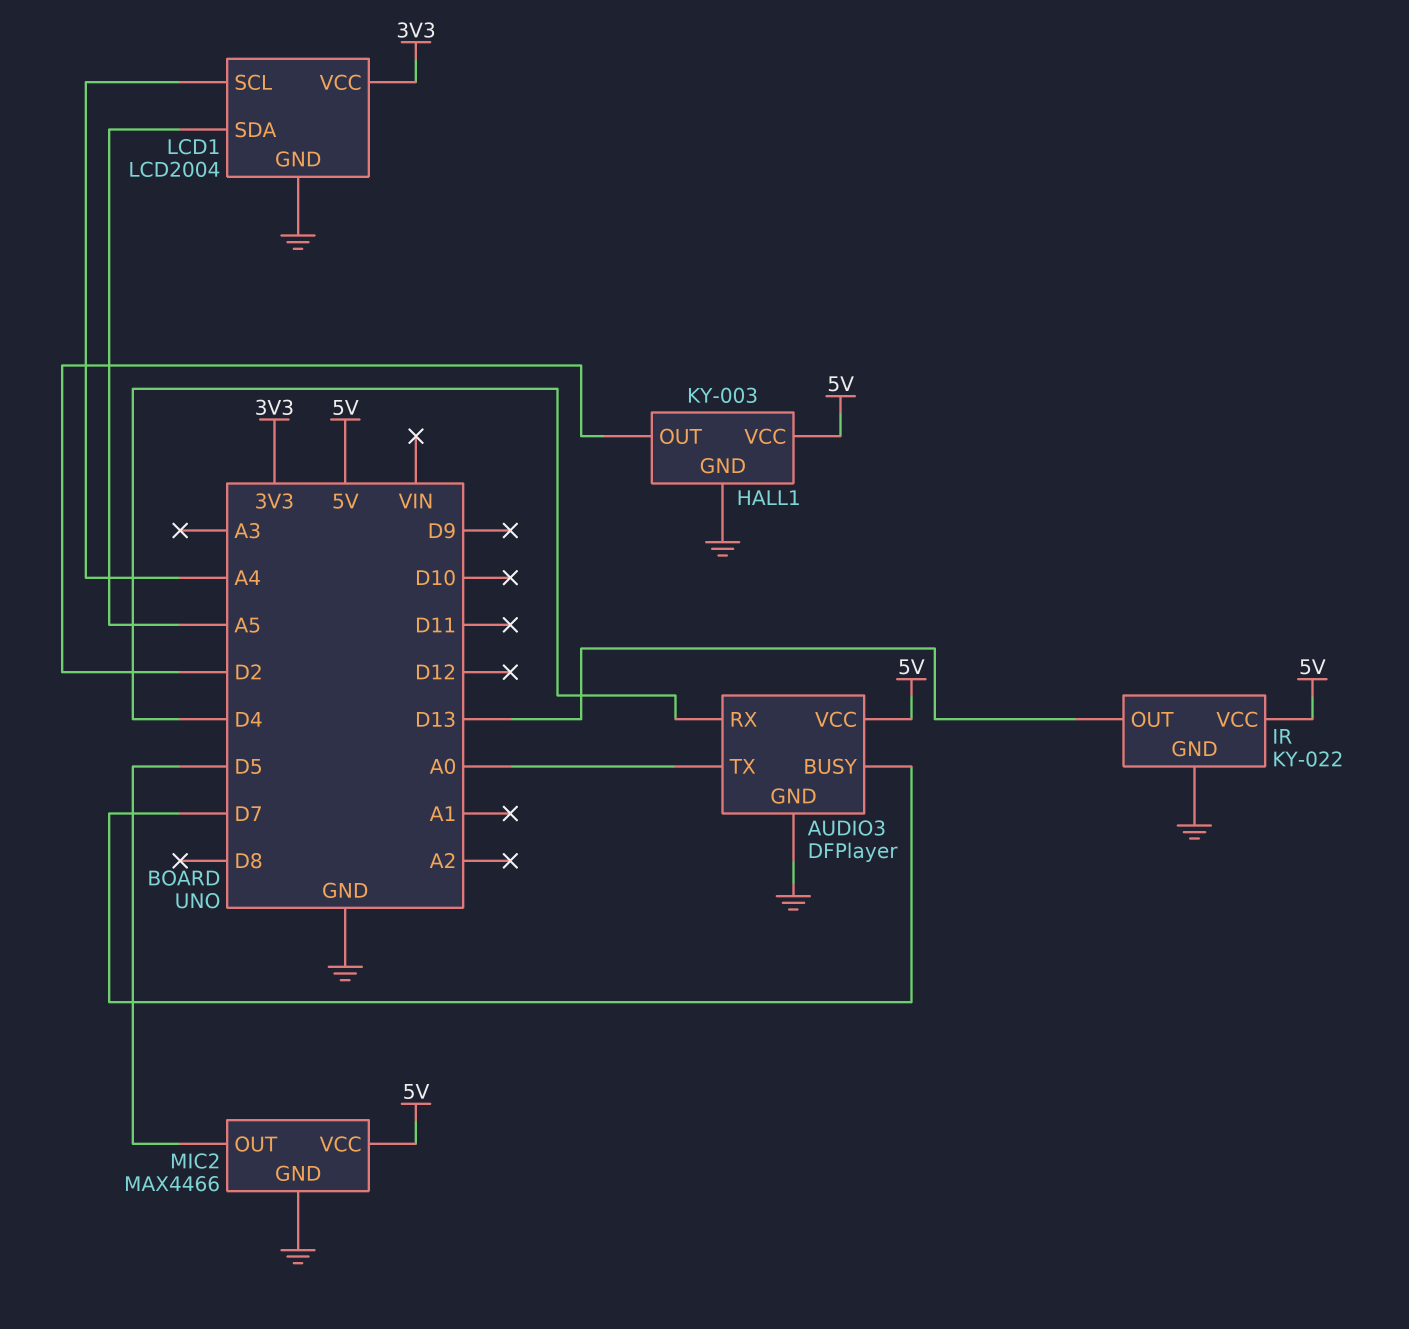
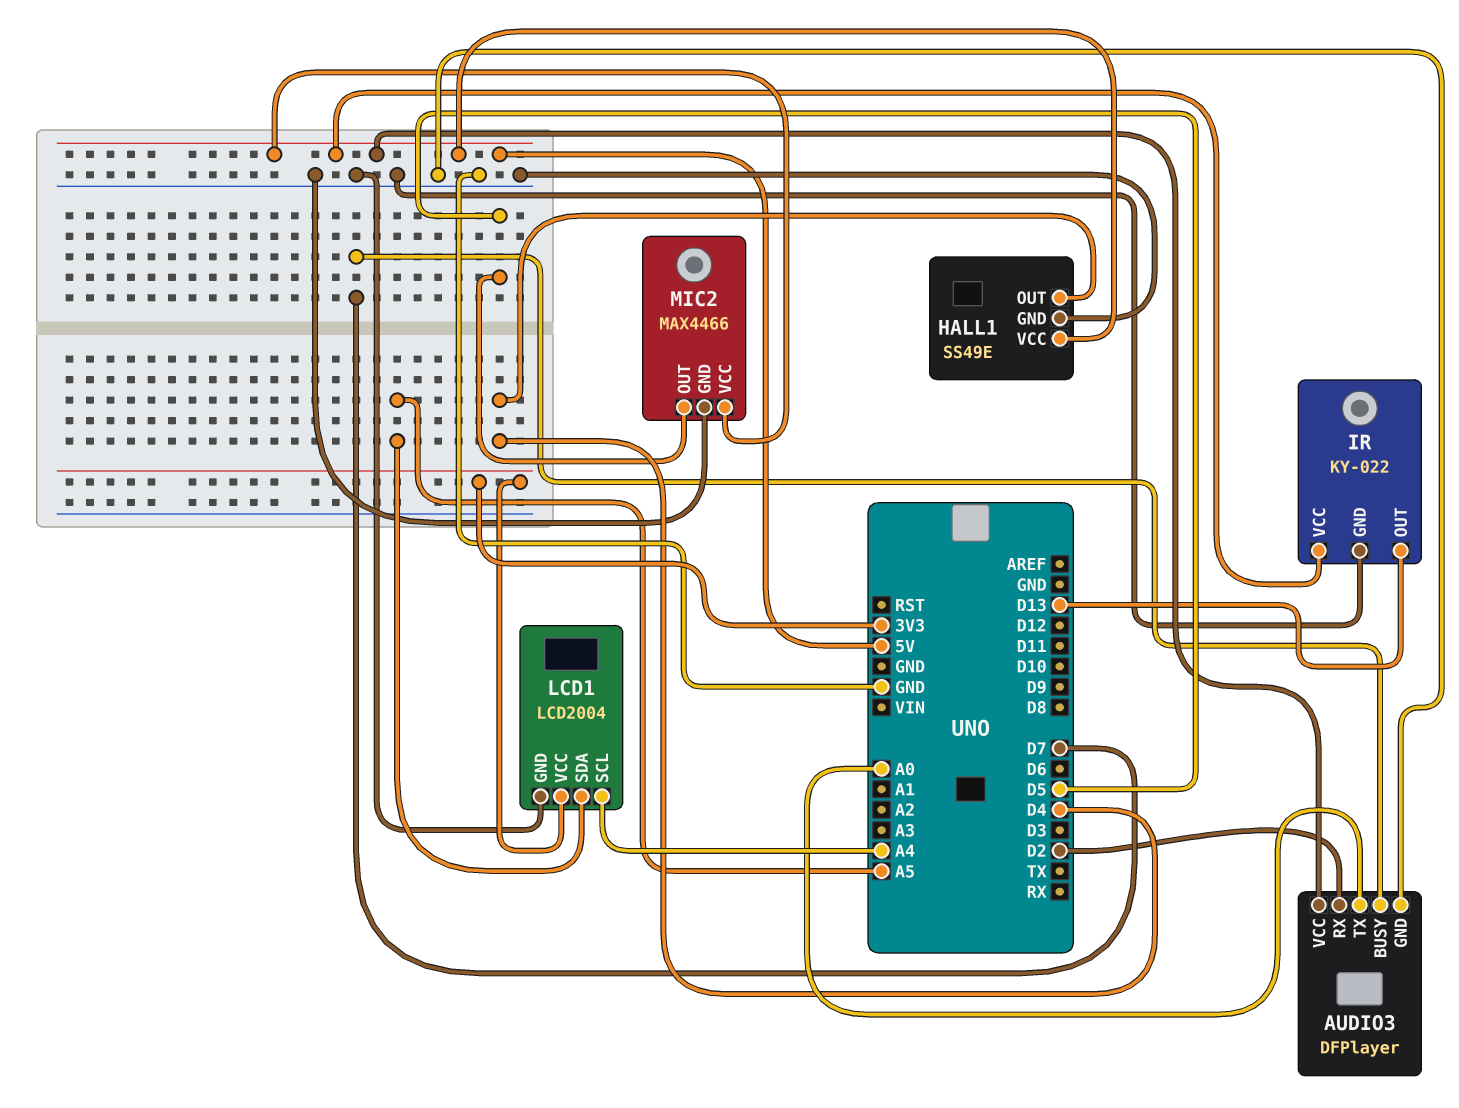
AUDIO3 pin RX: D4 -> D2
HALL1: KY-003 -> SS49E
HALL1 pin OUT: D2 -> D4

